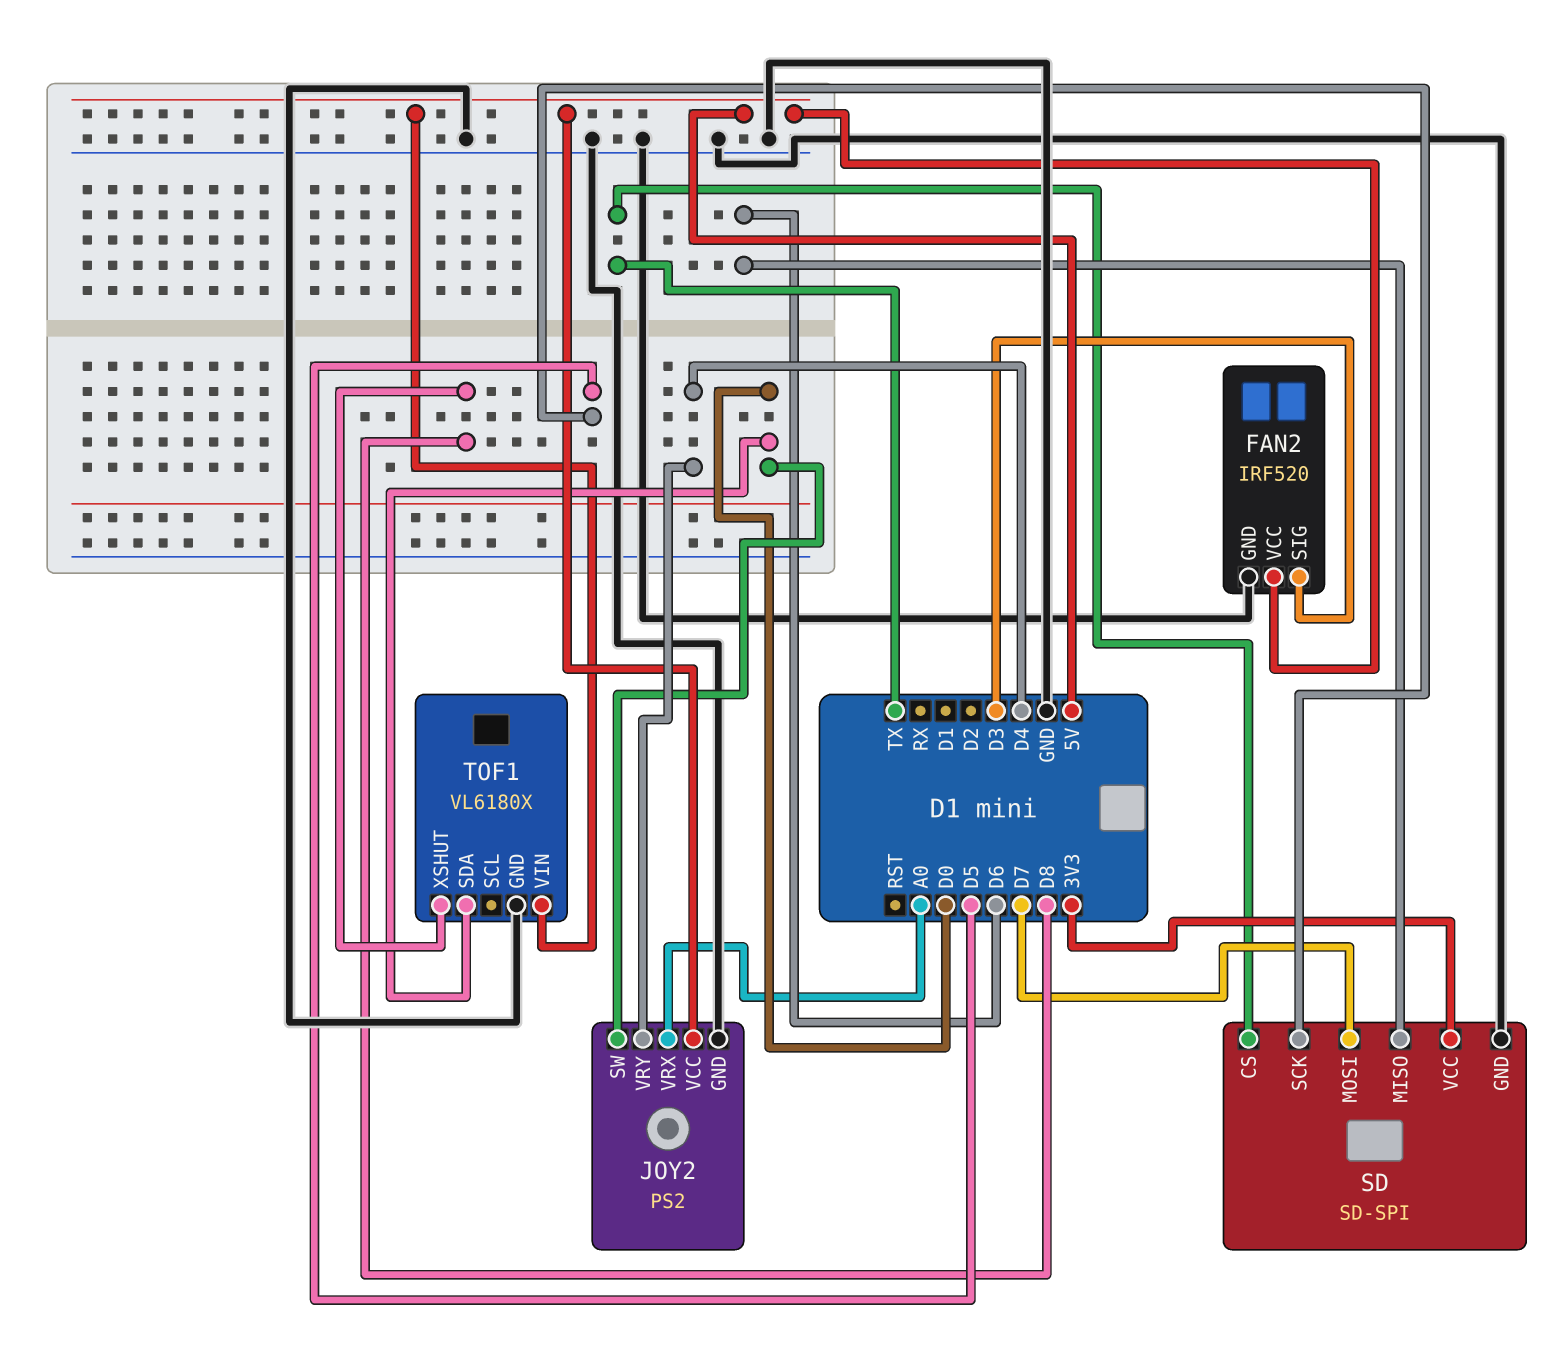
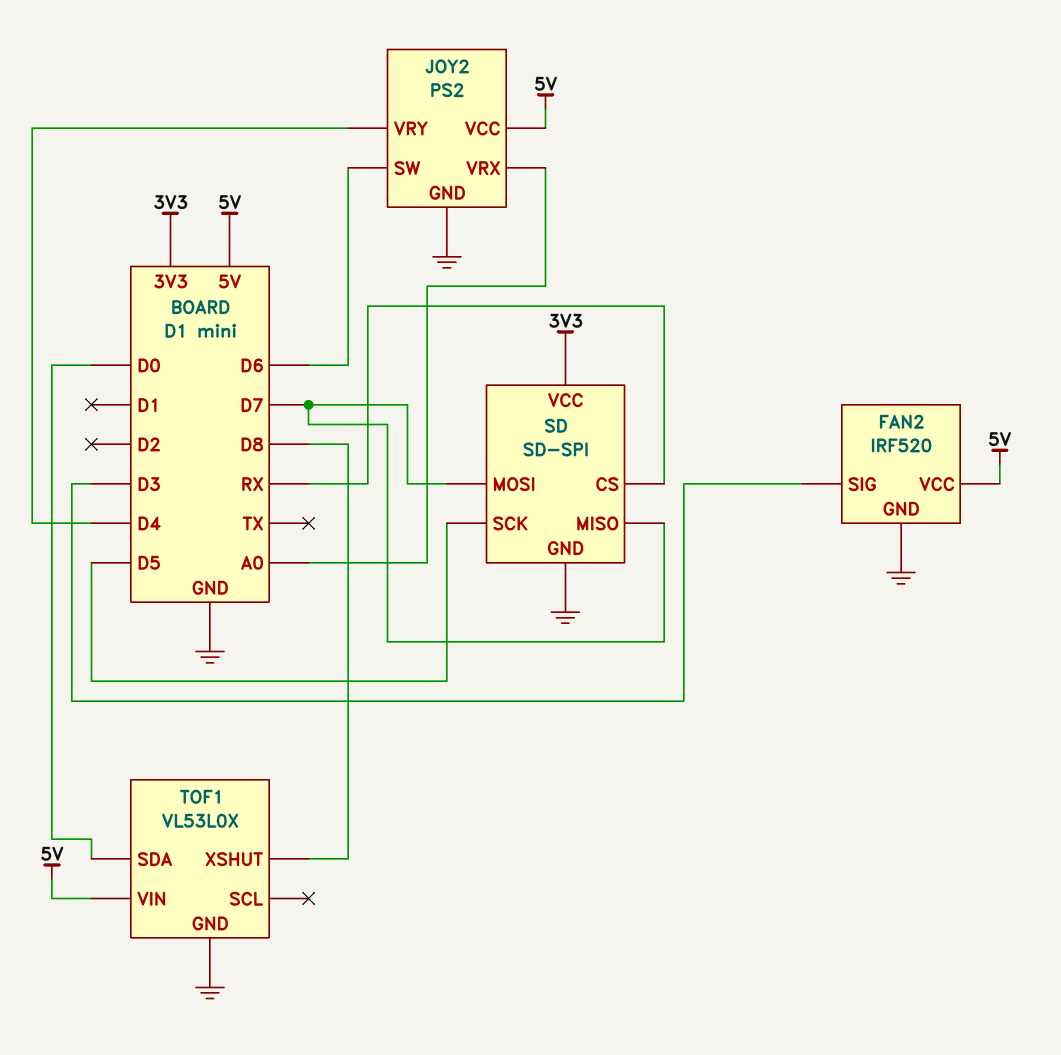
JOY2 pin SW: D0 -> D6
SD pin CS: TX -> RX
SD pin MISO: D6 -> D7
TOF1: VL6180X -> VL53L0X

